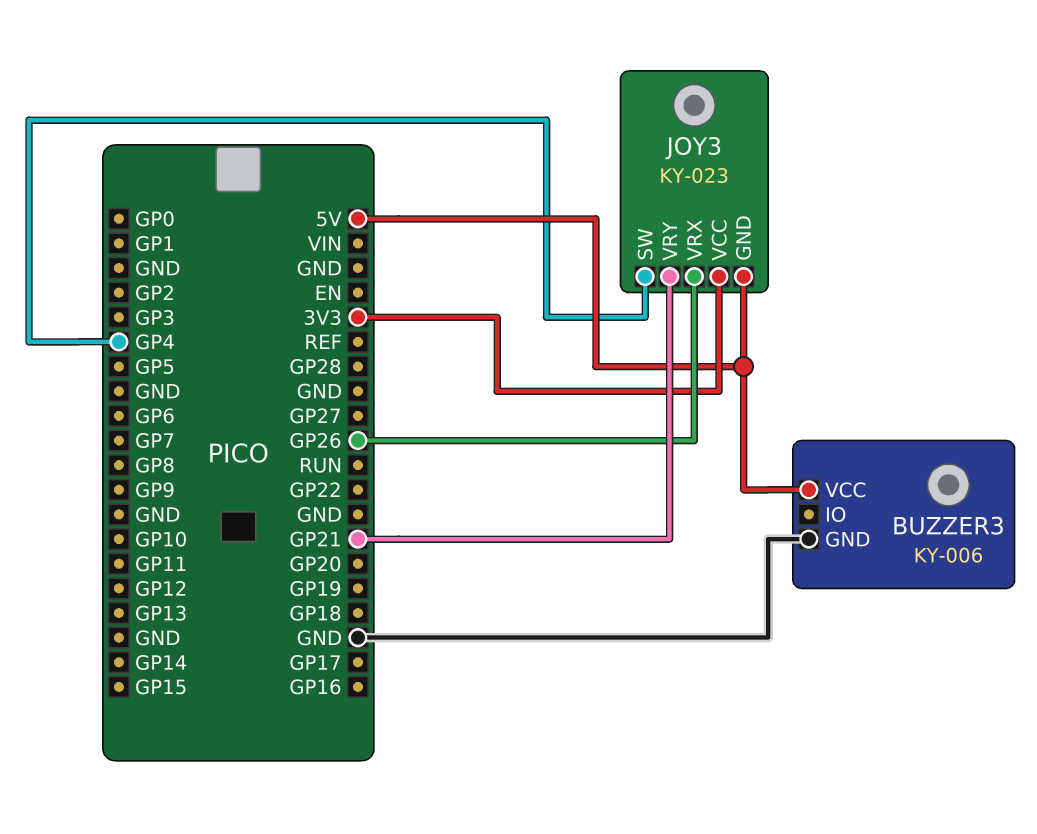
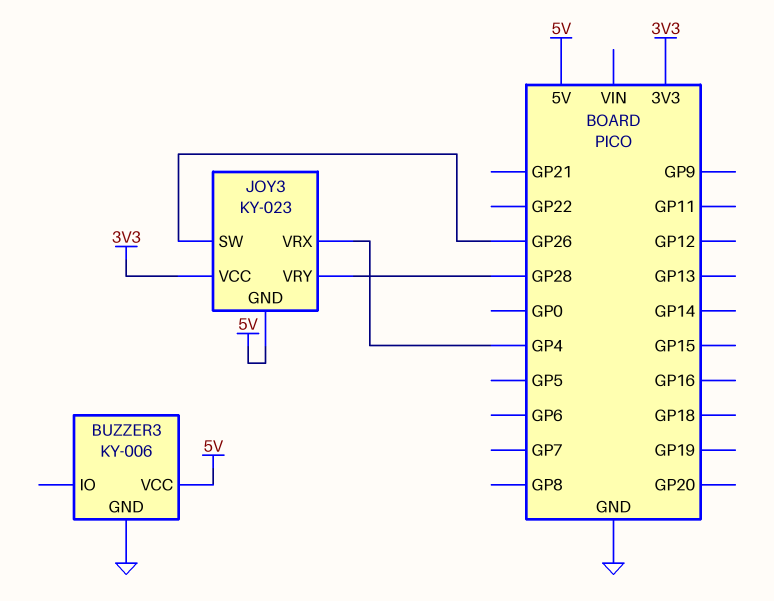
JOY3 pin SW: GP4 -> GP26
JOY3 pin VRX: GP26 -> GP4
JOY3 pin VRY: GP21 -> GP28

